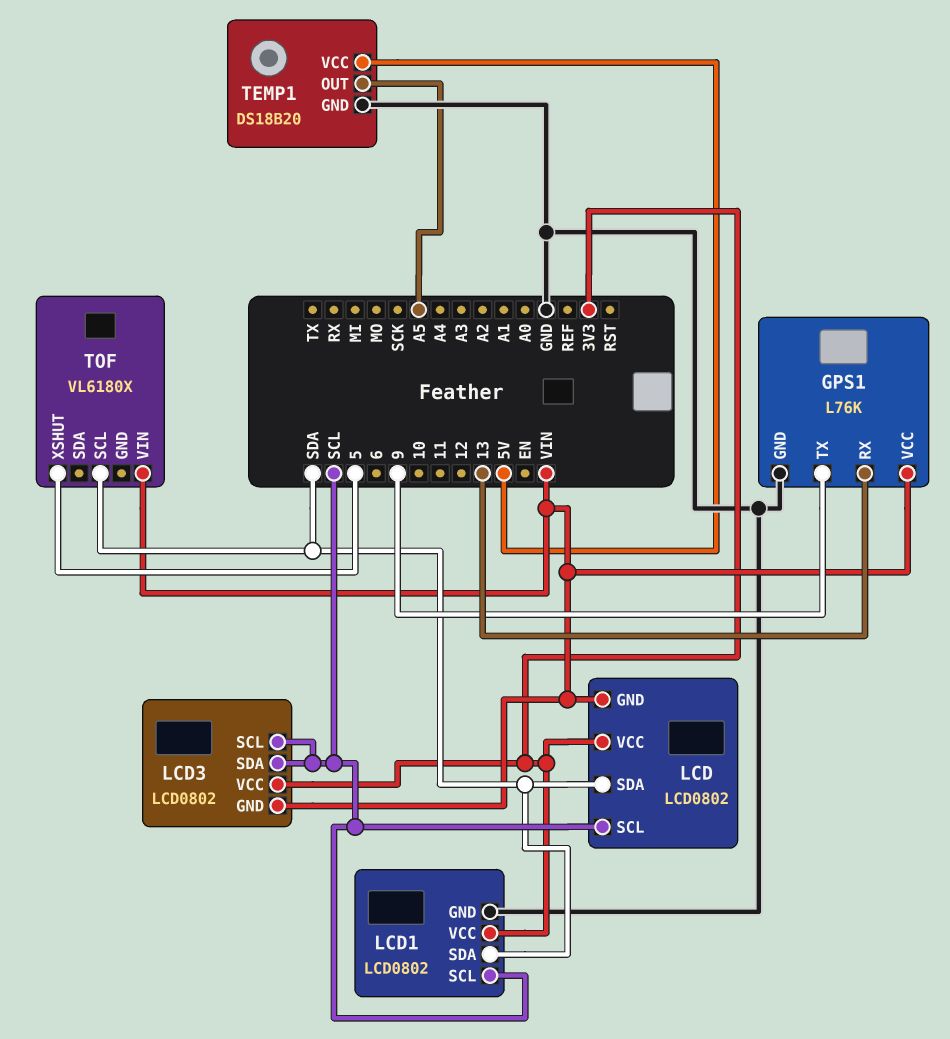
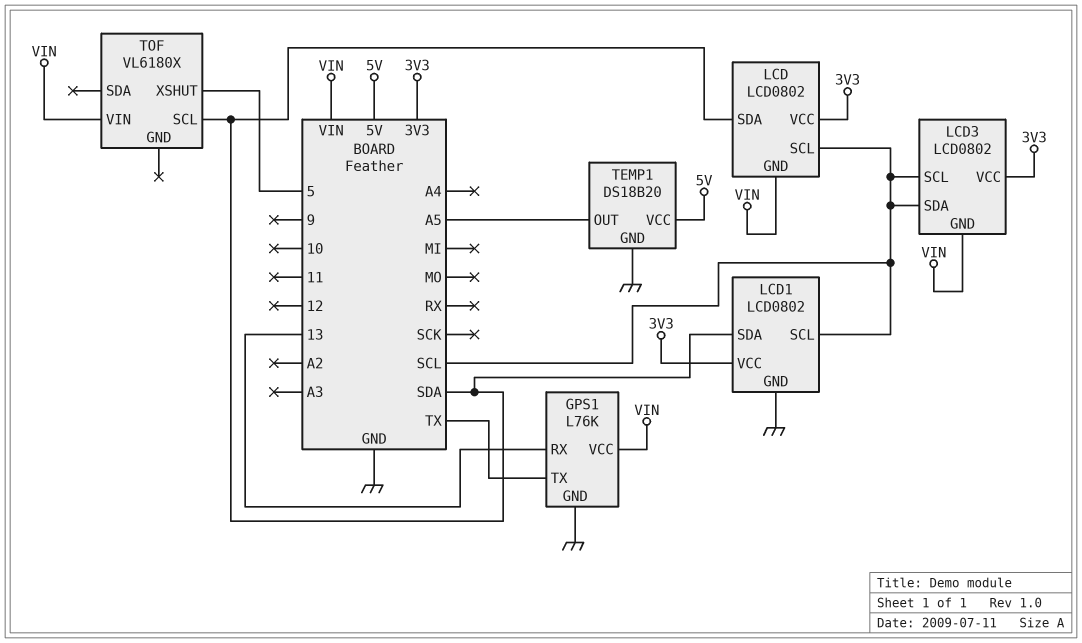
GPS1 pin TX: 9 -> TX

